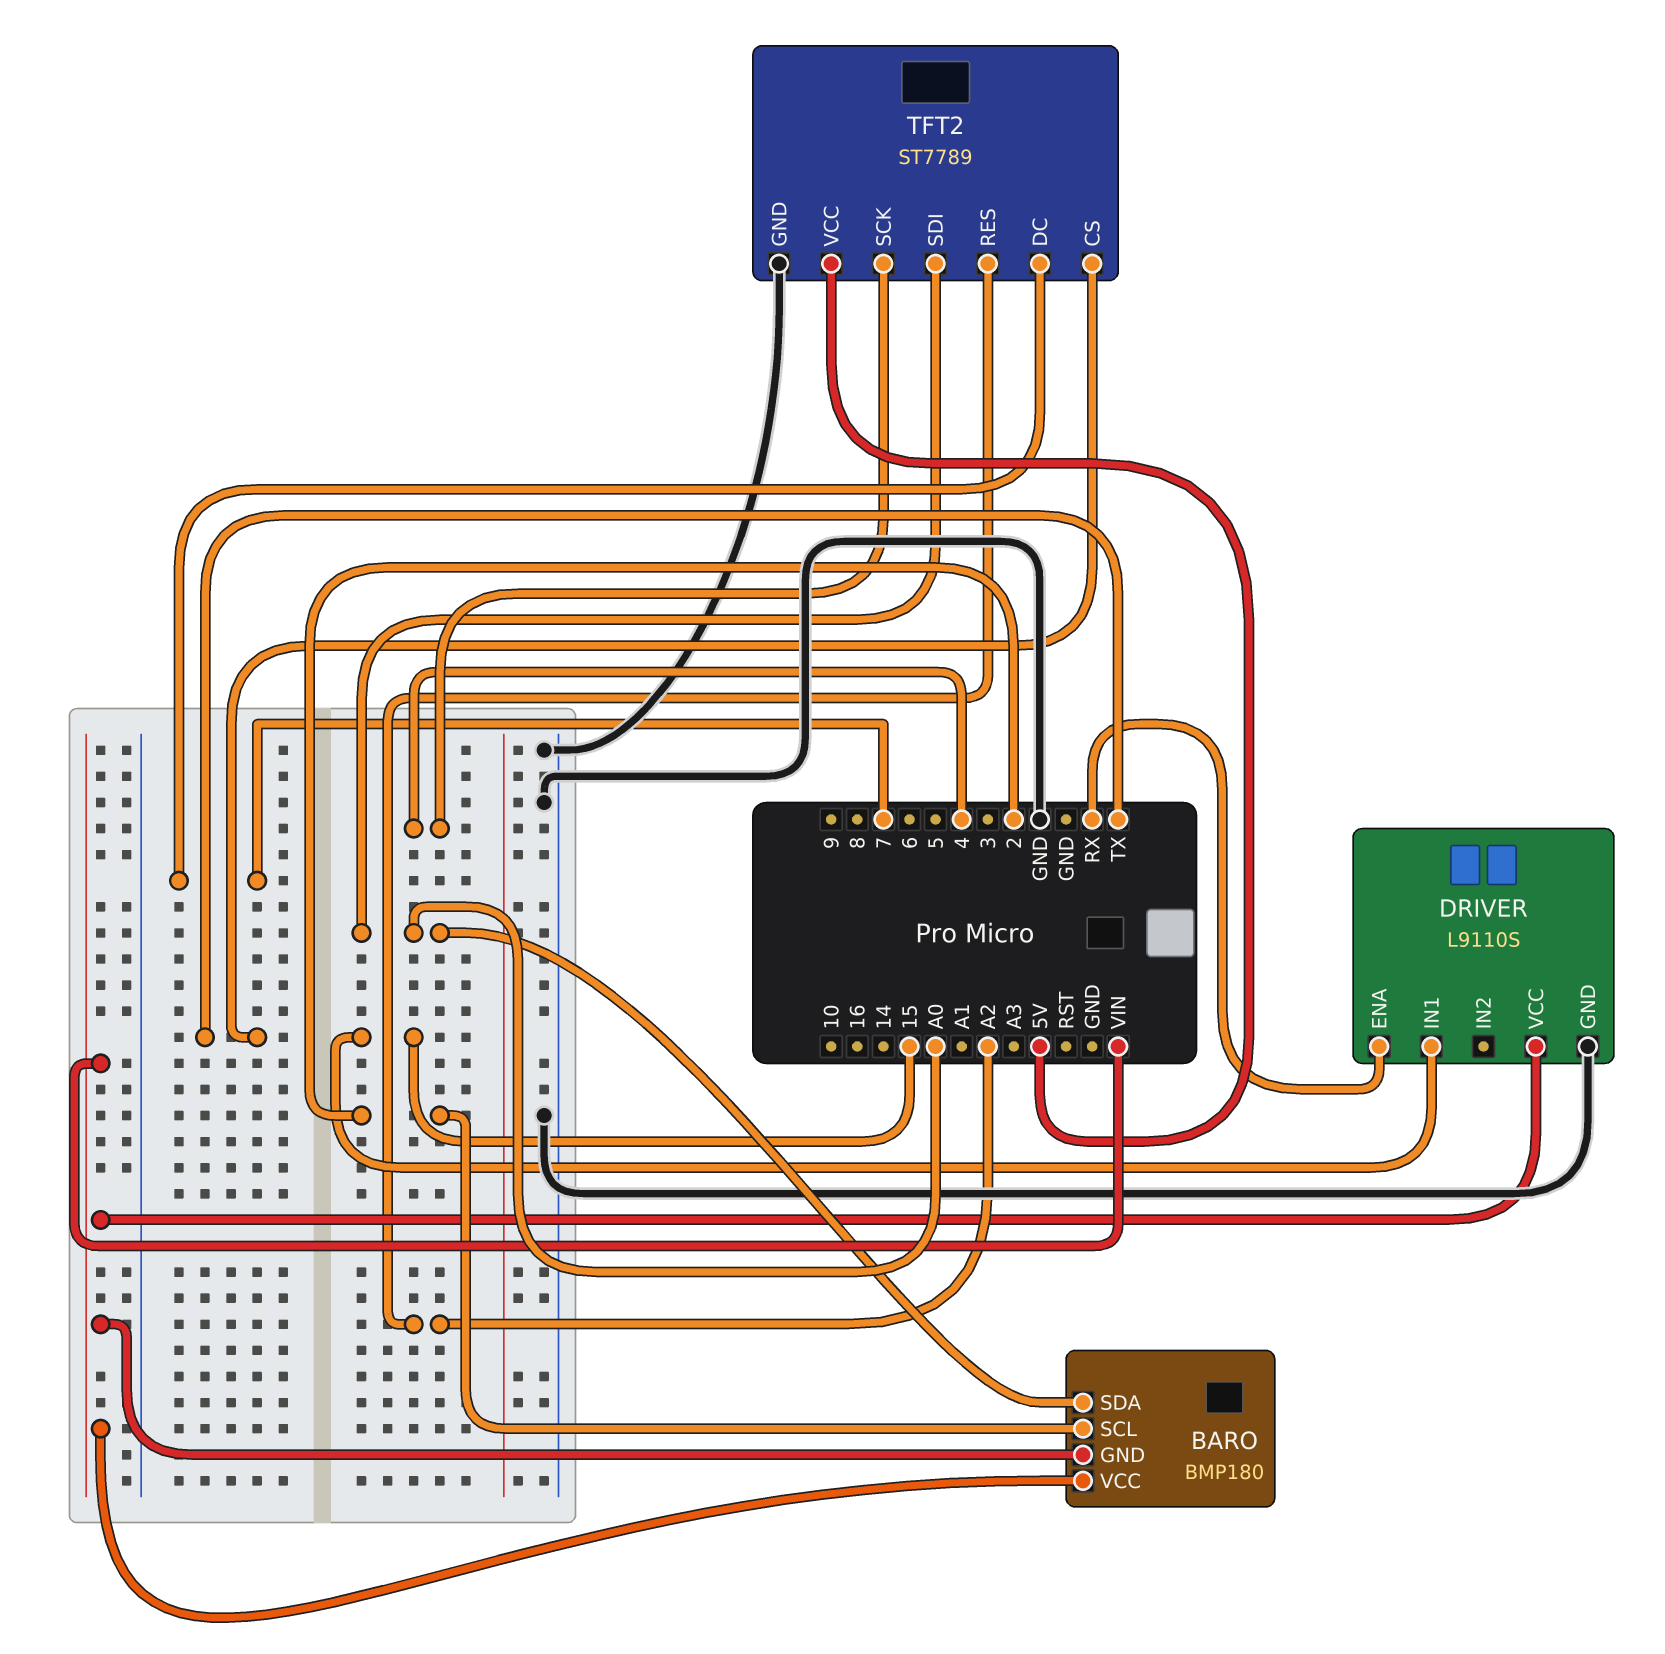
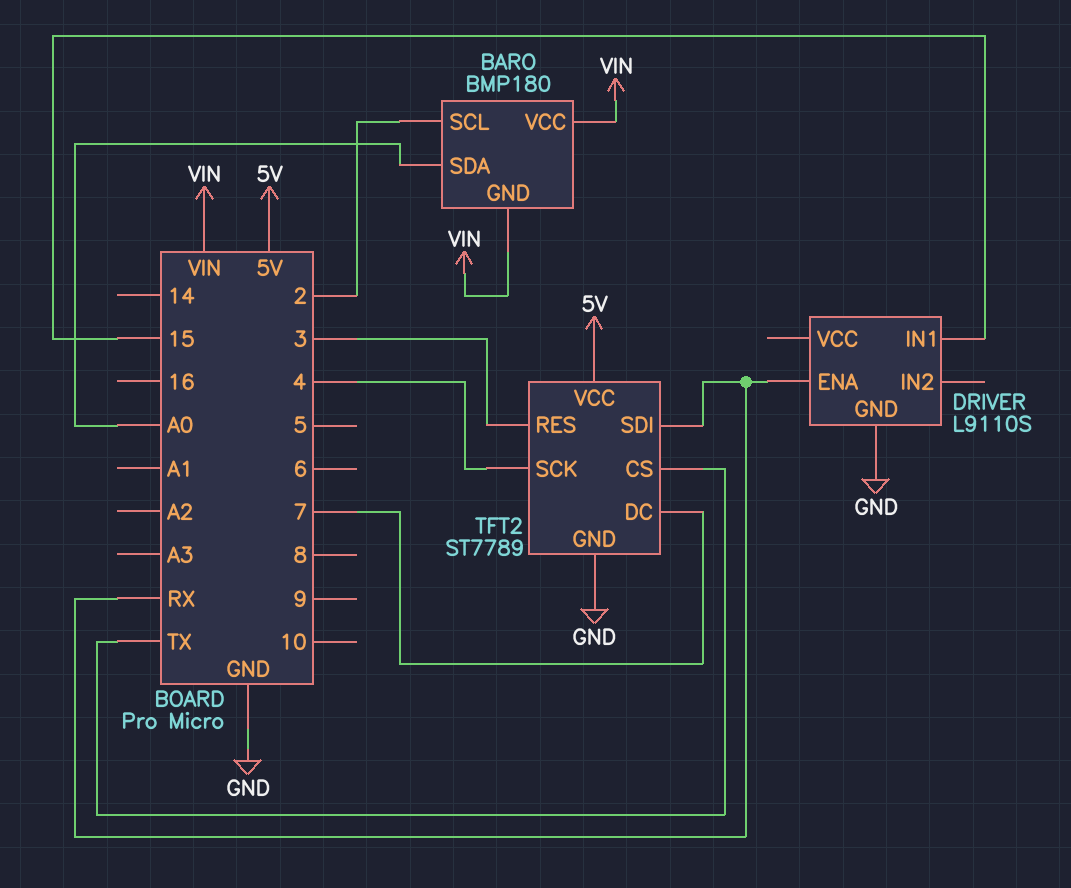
DRIVER pin VCC: VIN -> none
TFT2 pin RES: A2 -> 3
TFT2 pin SDI: A0 -> RX

